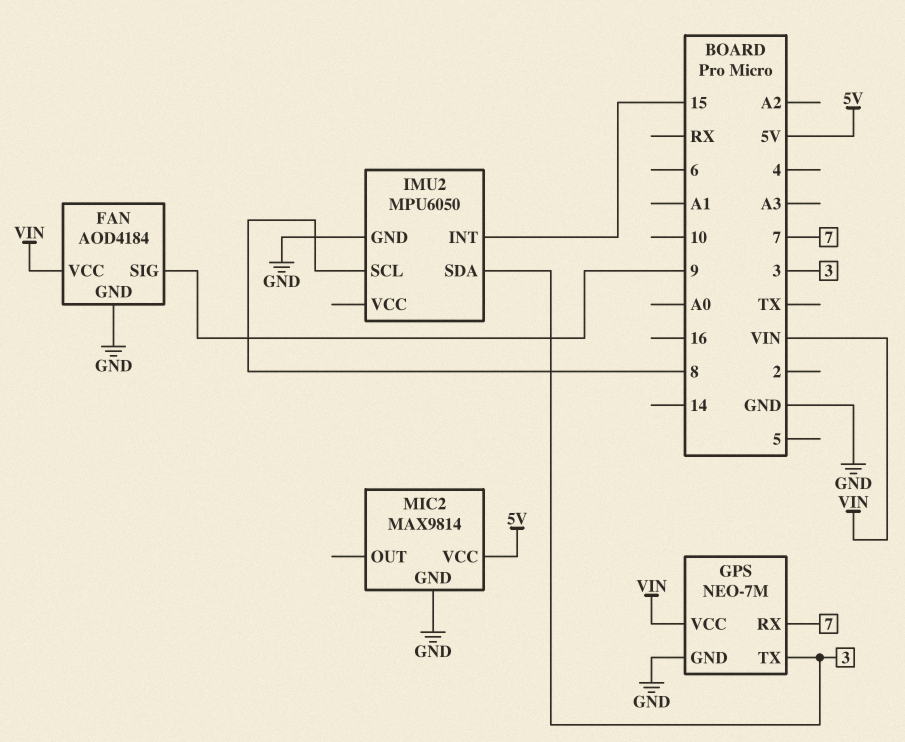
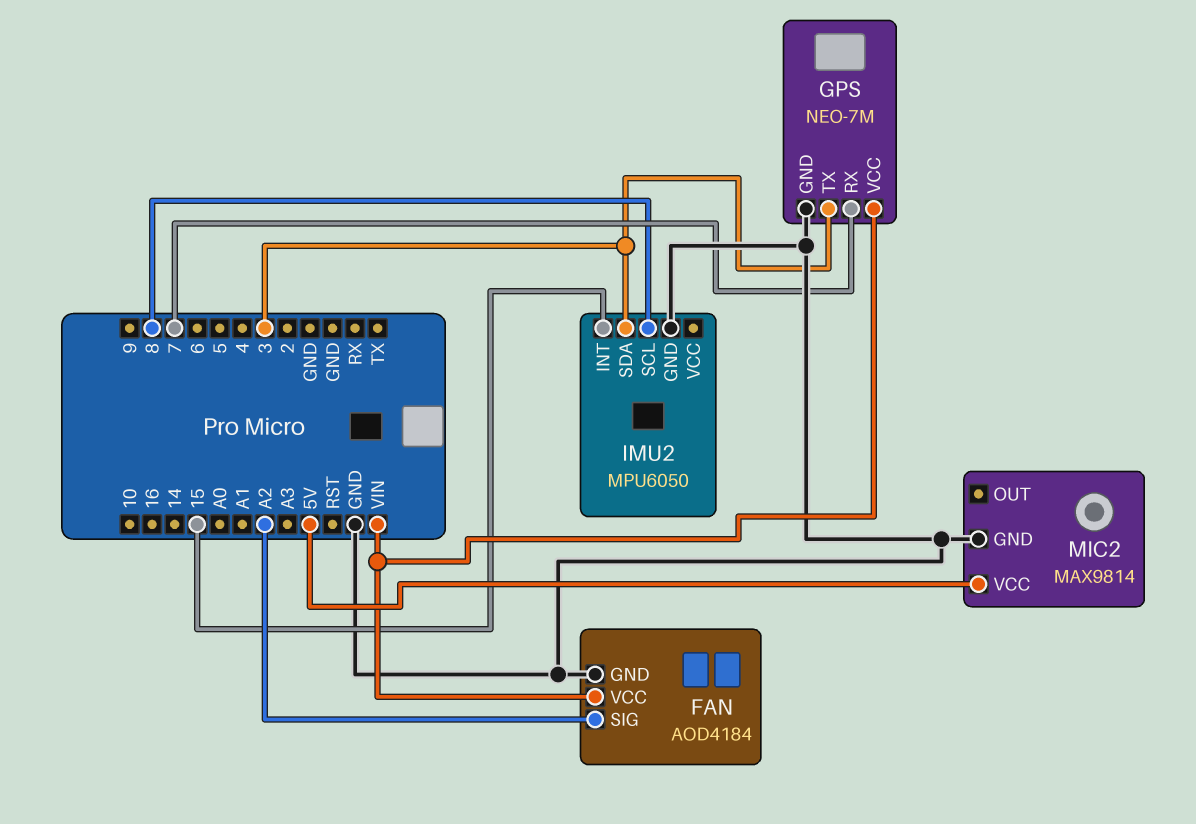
FAN pin SIG: 9 -> A2

